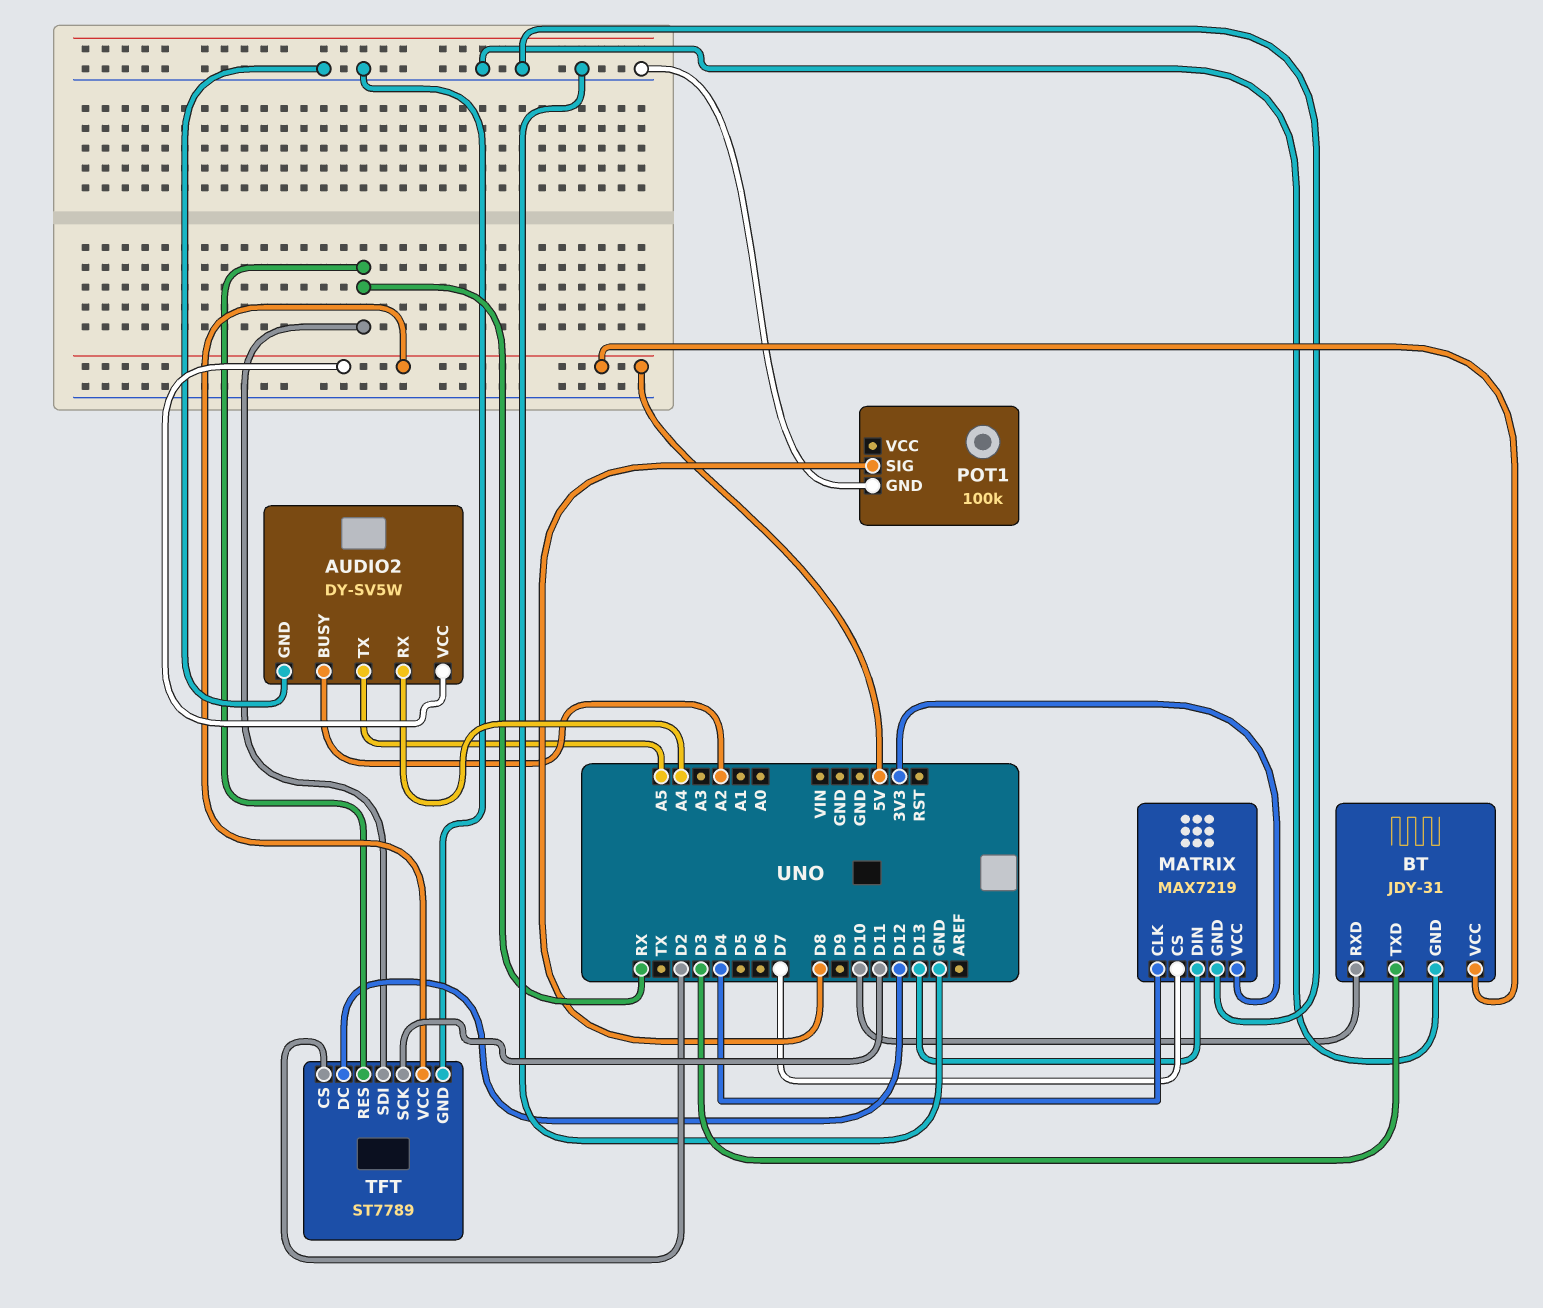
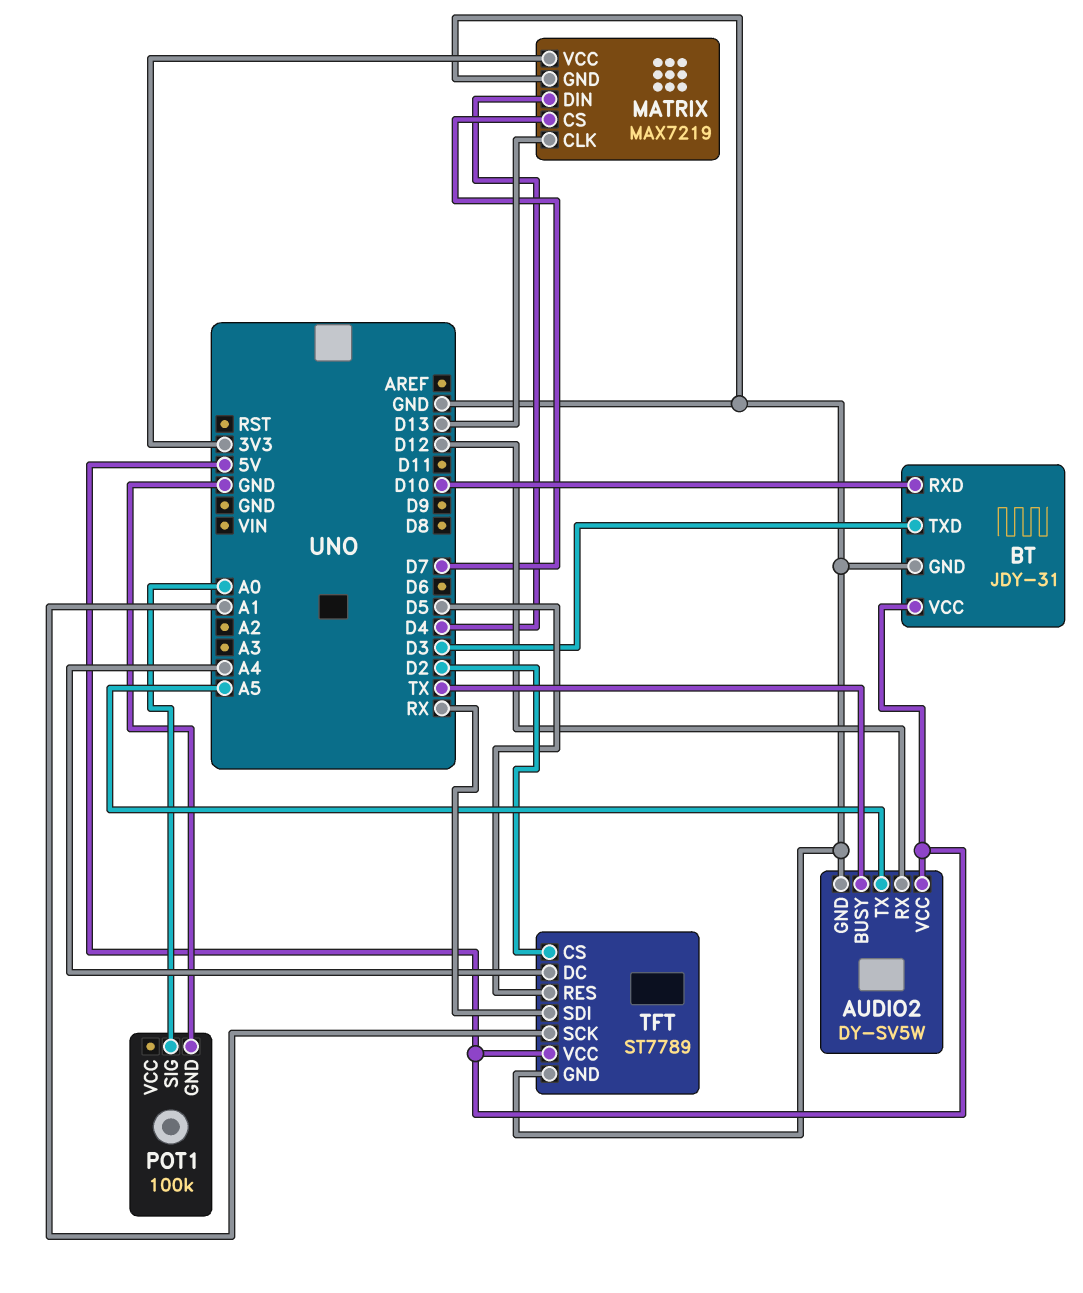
AUDIO2 pin BUSY: A2 -> TX
AUDIO2 pin RX: A4 -> D12
MATRIX pin CLK: D4 -> D13
MATRIX pin DIN: D13 -> D4
POT1 pin SIG: D8 -> A0
TFT pin DC: D12 -> A4
TFT pin RES: RX -> D5
TFT pin SCK: D11 -> A1

